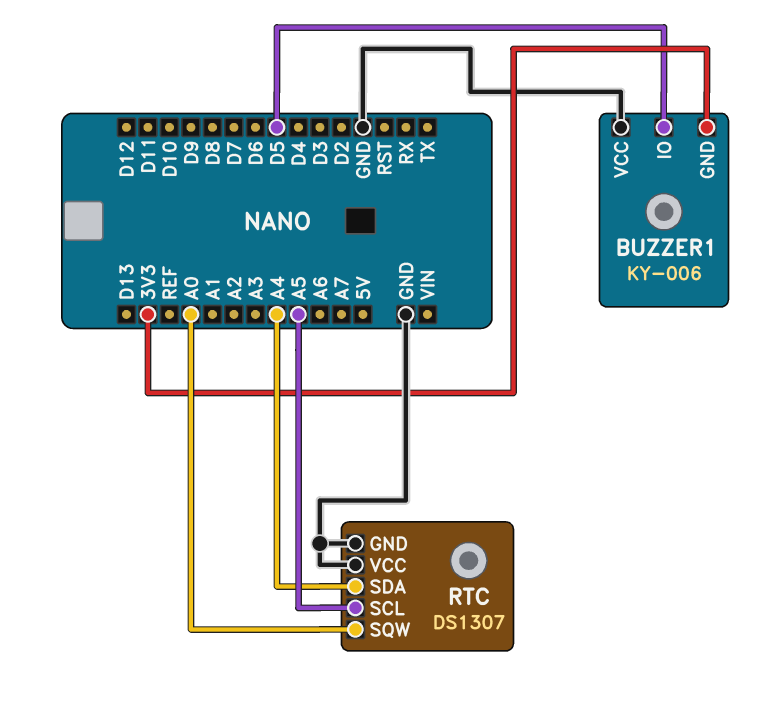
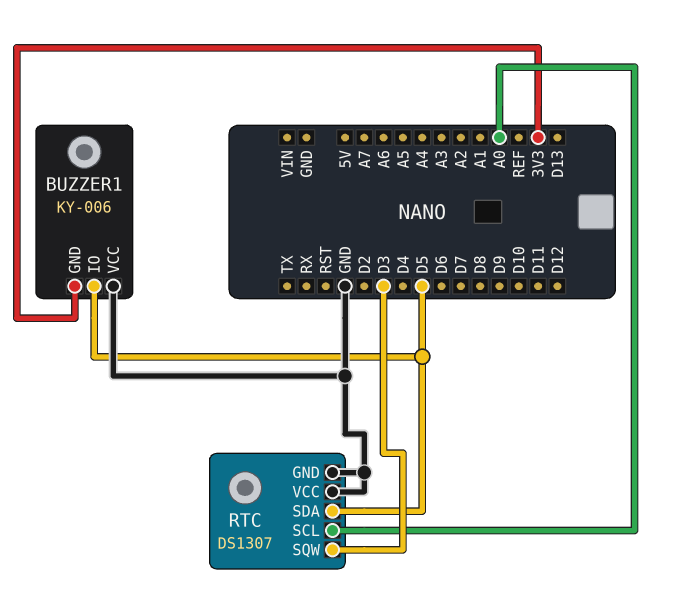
RTC pin SCL: A5 -> A0
RTC pin SDA: A4 -> D5
RTC pin SQW: A0 -> D3

